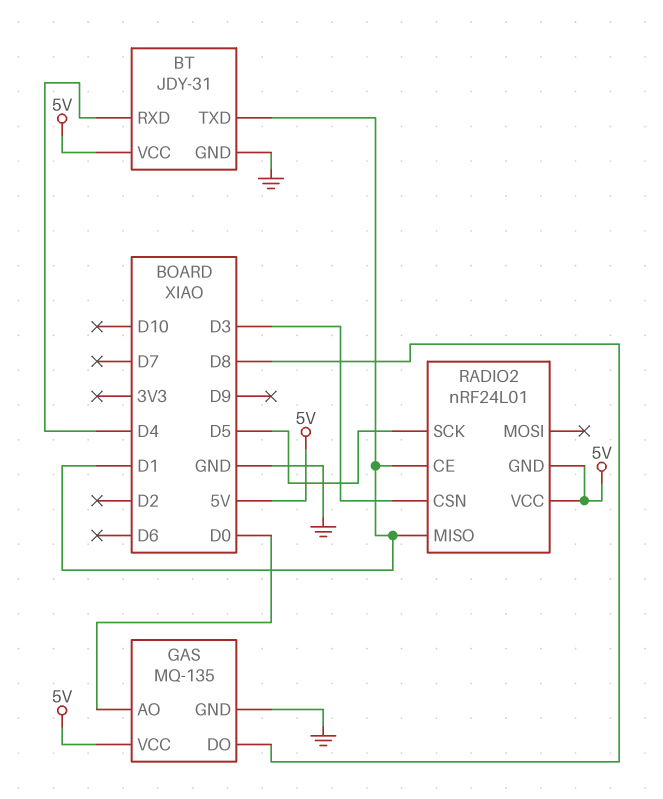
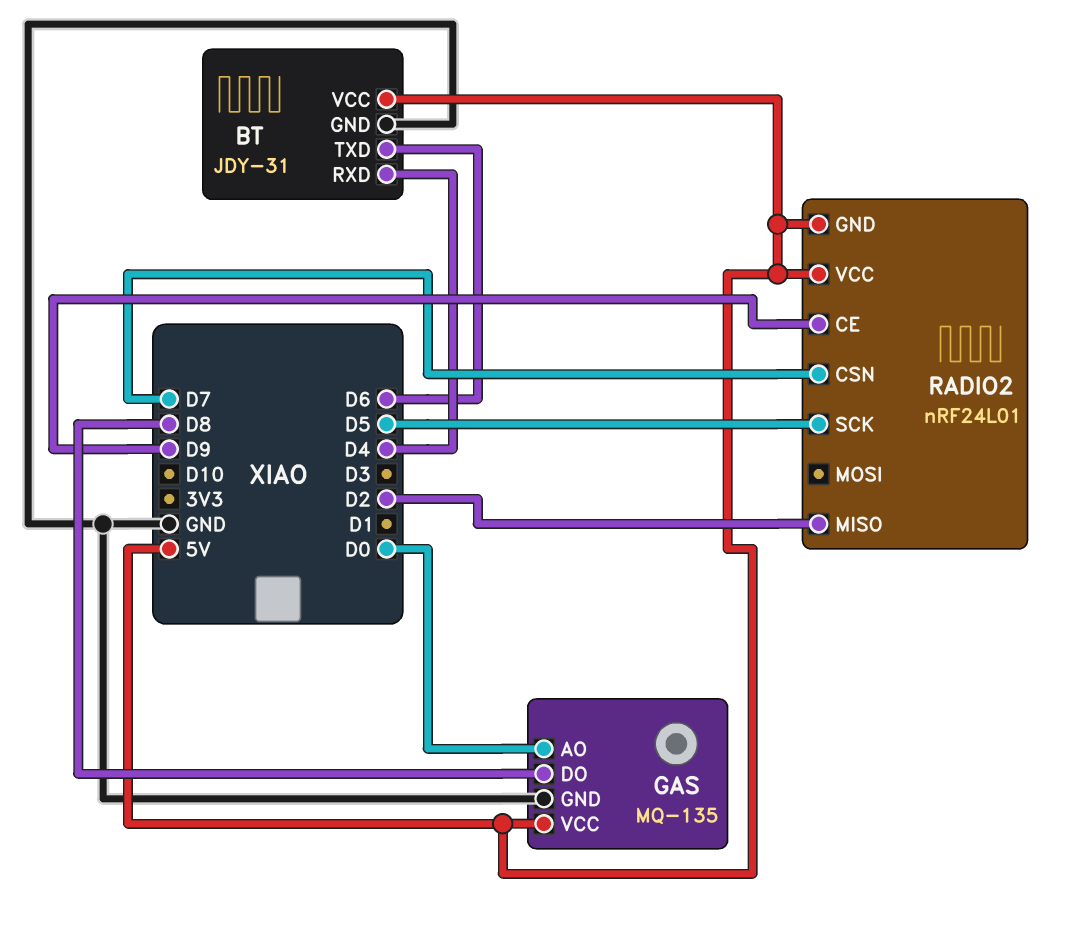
BT pin TXD: D1 -> D6
RADIO2 pin CE: D1 -> D9
RADIO2 pin CSN: D3 -> D7
RADIO2 pin MISO: D1 -> D2

